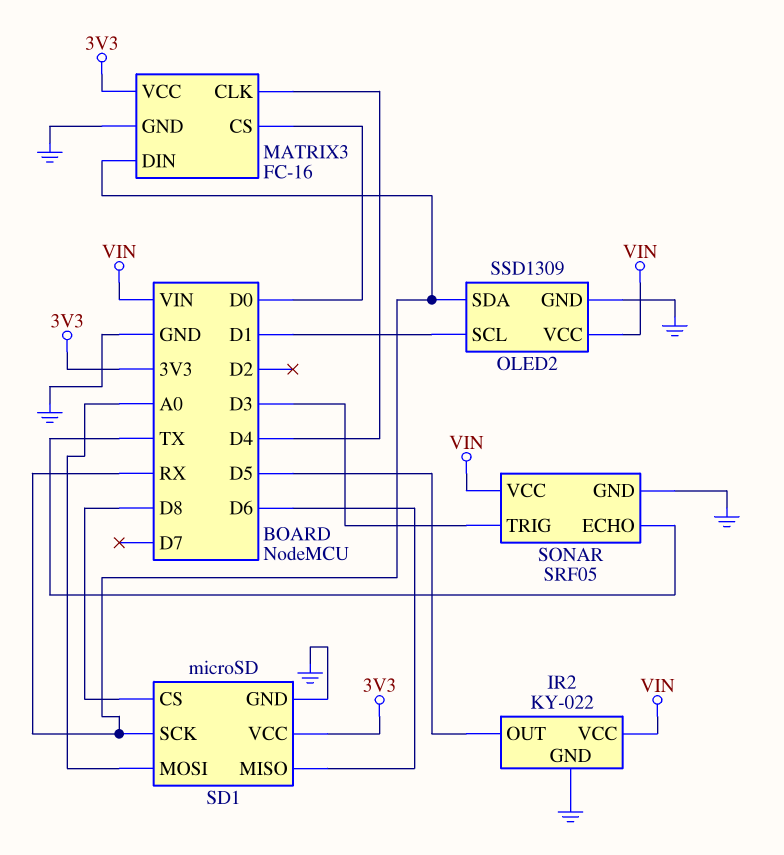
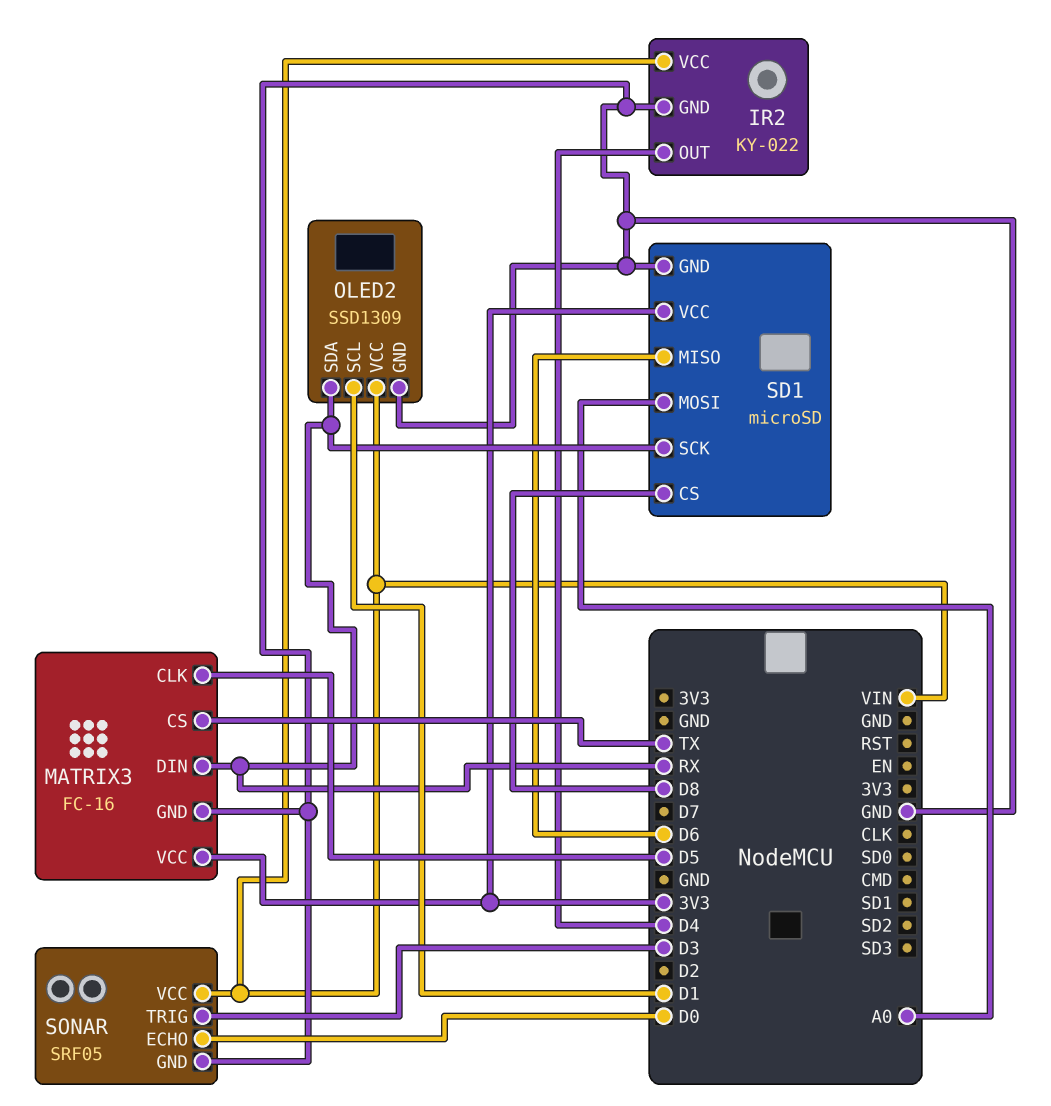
IR2 pin OUT: D5 -> D4
MATRIX3 pin CLK: D4 -> D5
MATRIX3 pin CS: D0 -> TX
SONAR pin ECHO: TX -> D0

